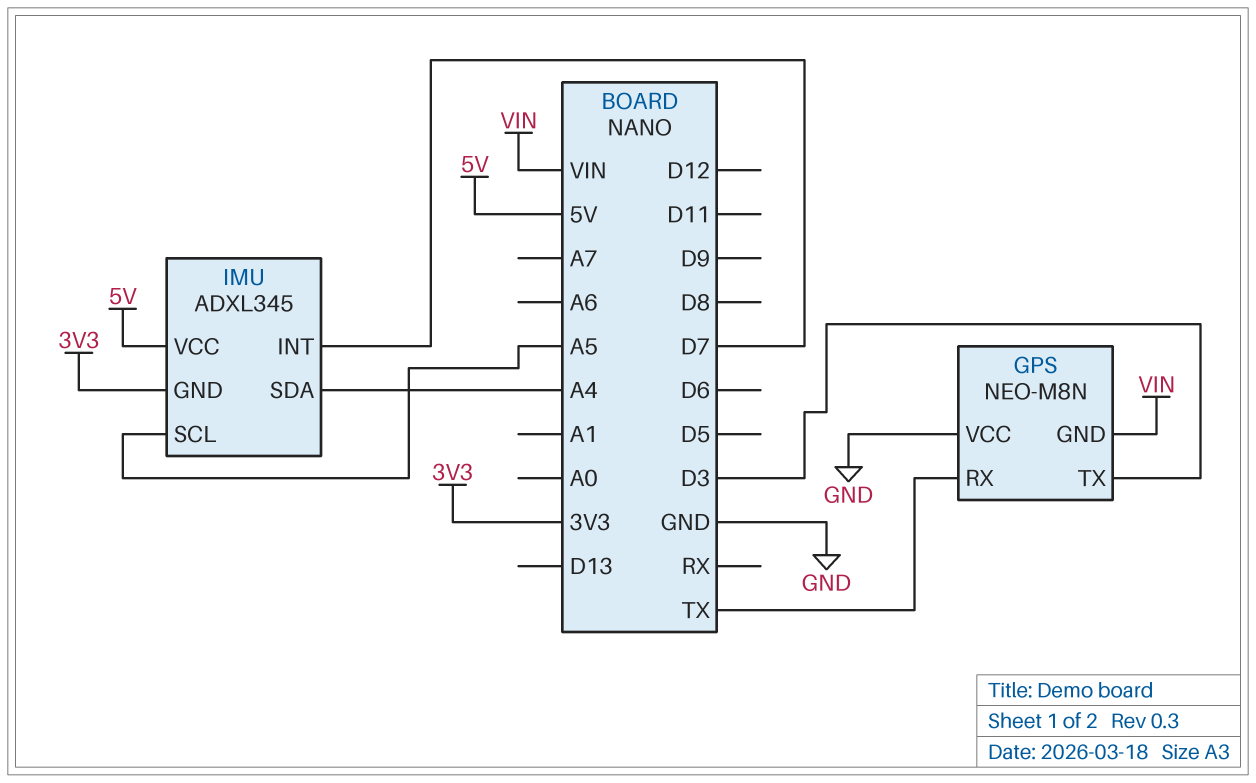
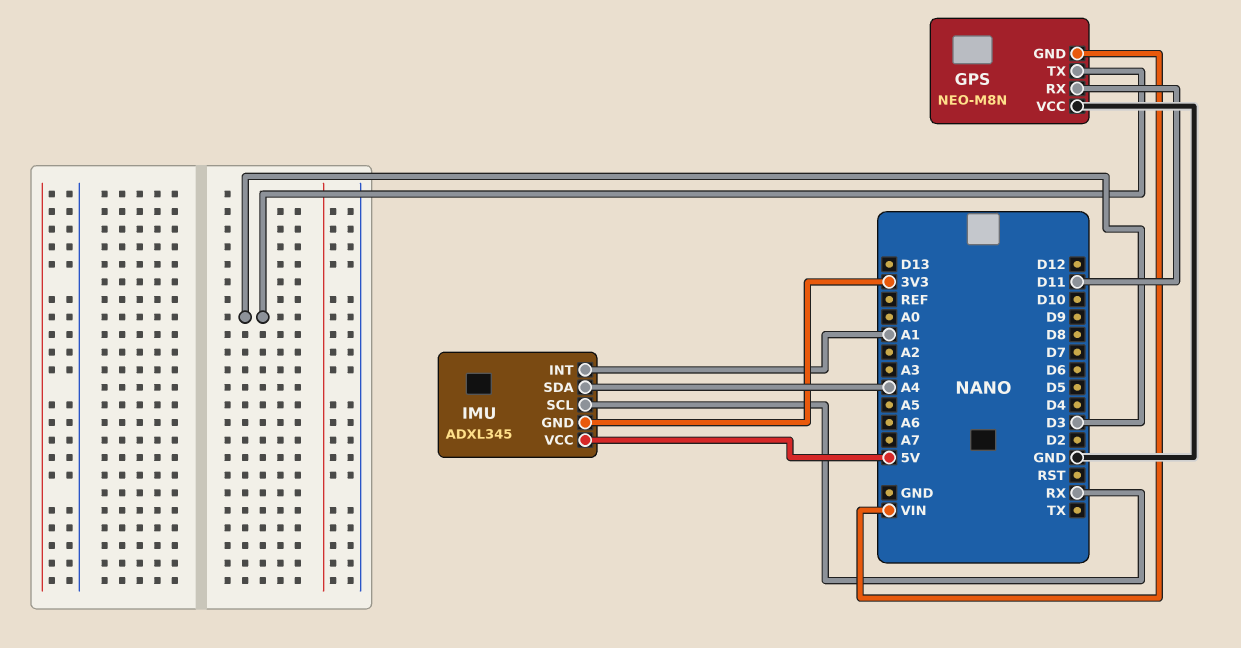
GPS pin RX: TX -> D11
IMU pin INT: D7 -> A1
IMU pin SCL: A5 -> RX

